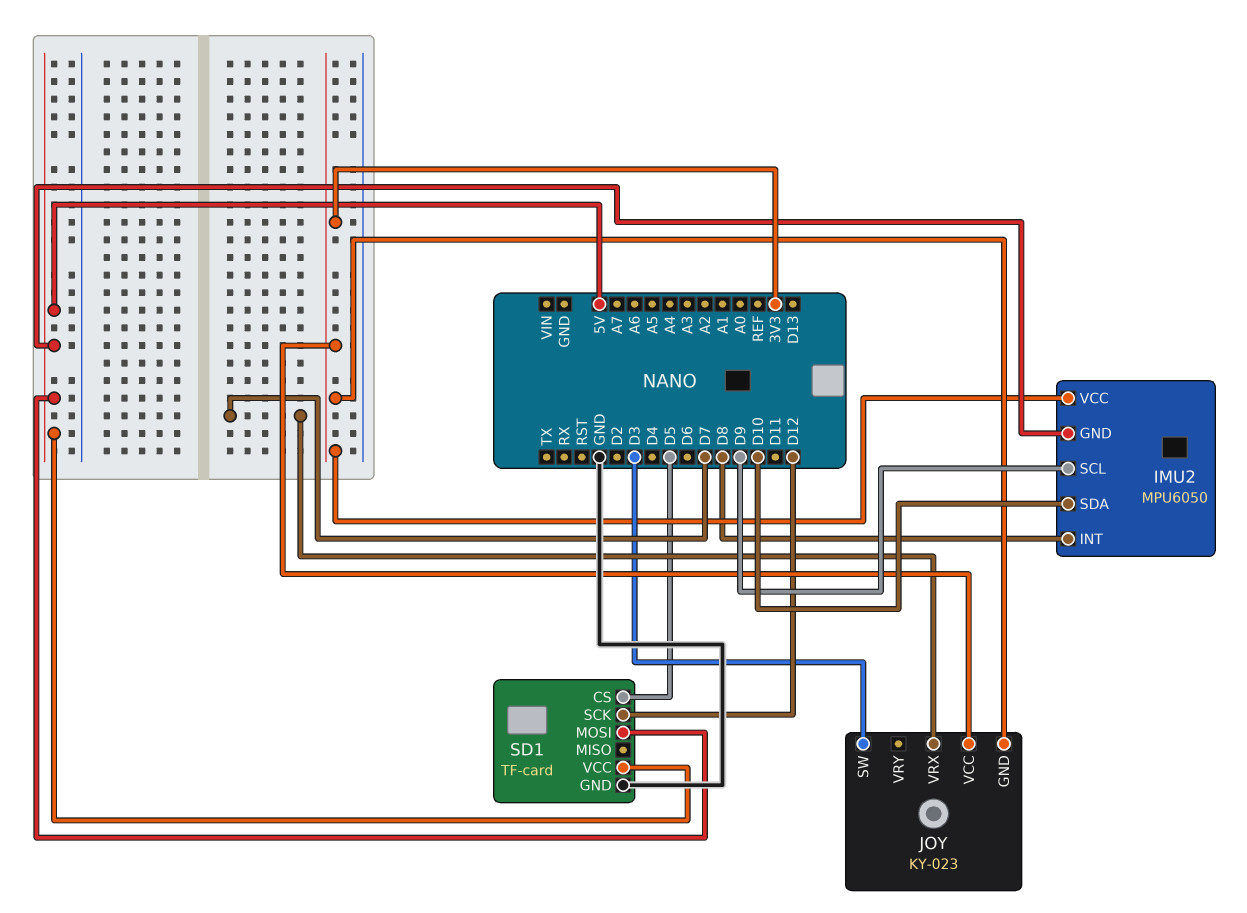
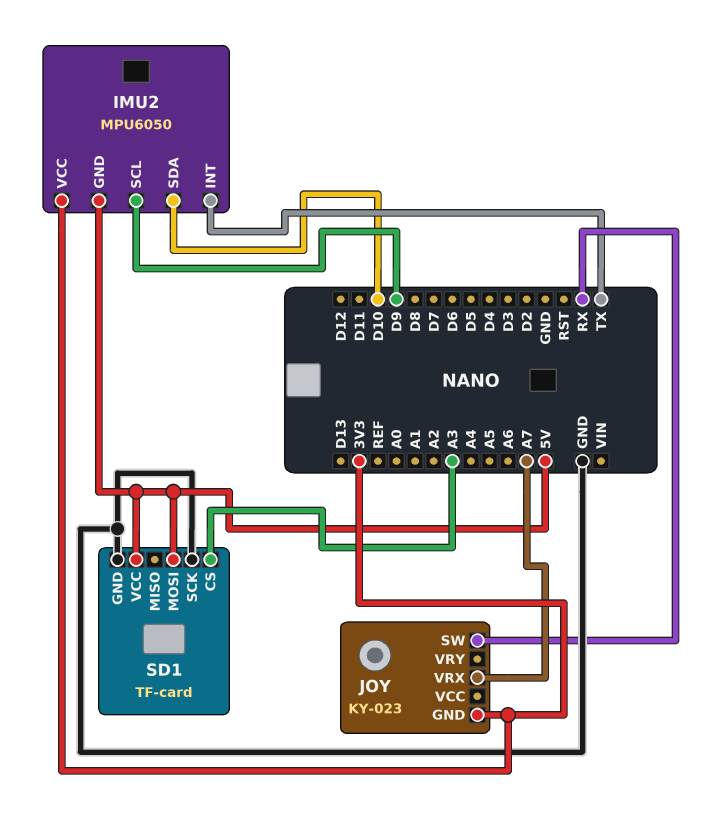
IMU2 pin INT: D8 -> TX
JOY pin SW: D3 -> RX
JOY pin VCC: 3V3 -> none
JOY pin VRX: D7 -> A7
SD1 pin CS: D5 -> A3
SD1 pin SCK: D12 -> GND

